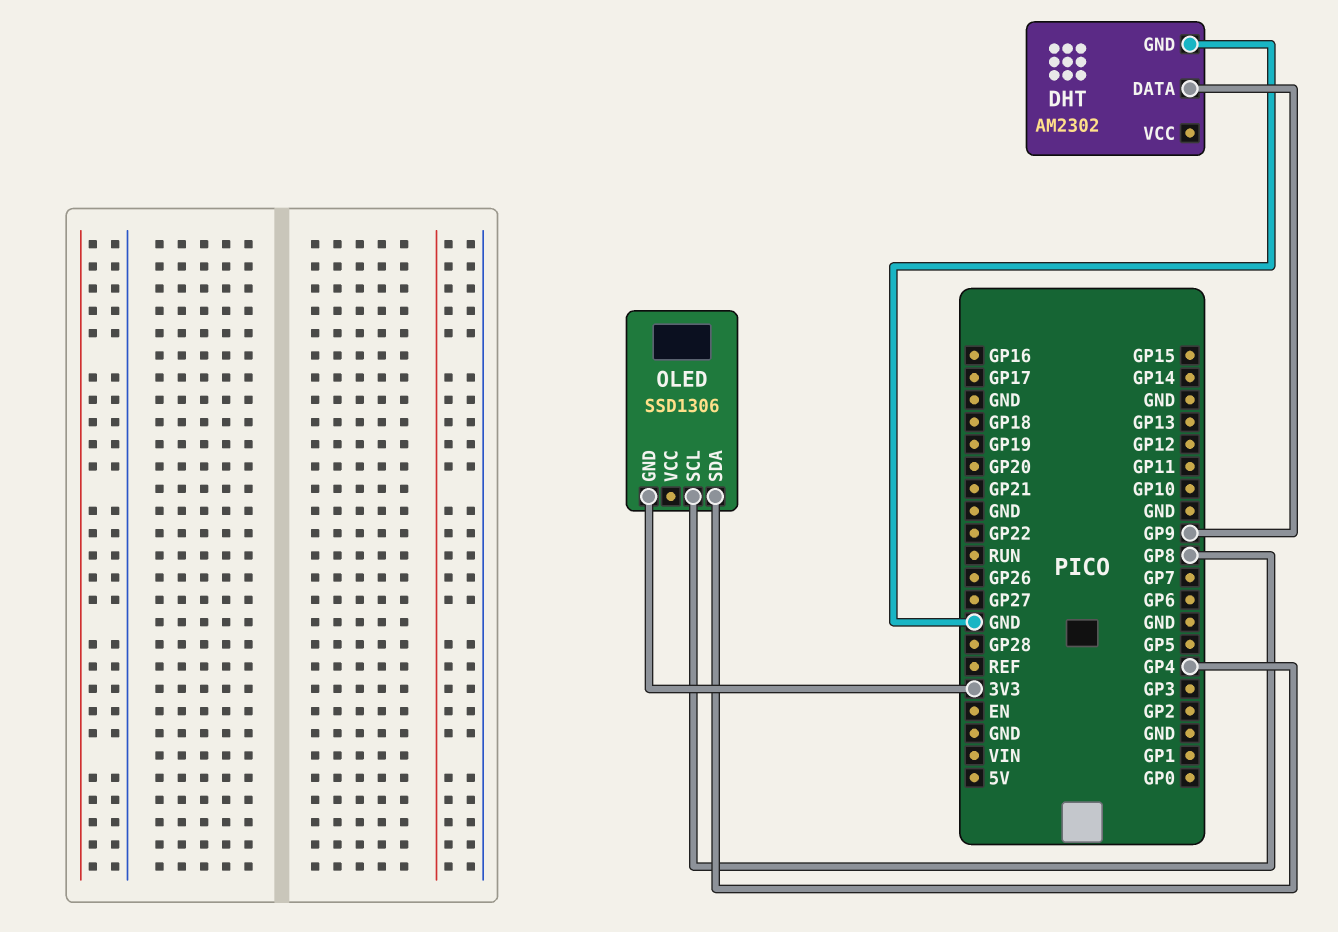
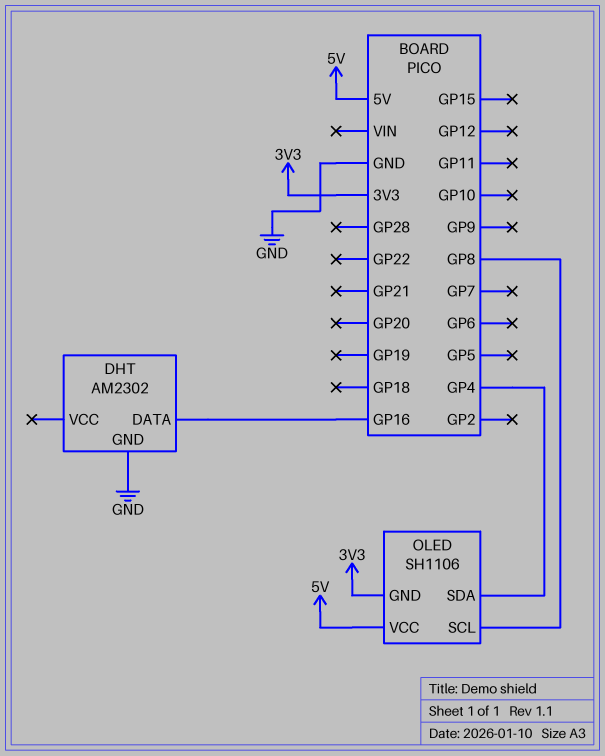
DHT pin DATA: GP9 -> GP16
OLED: SSD1306 -> SH1106
OLED pin VCC: none -> 5V

